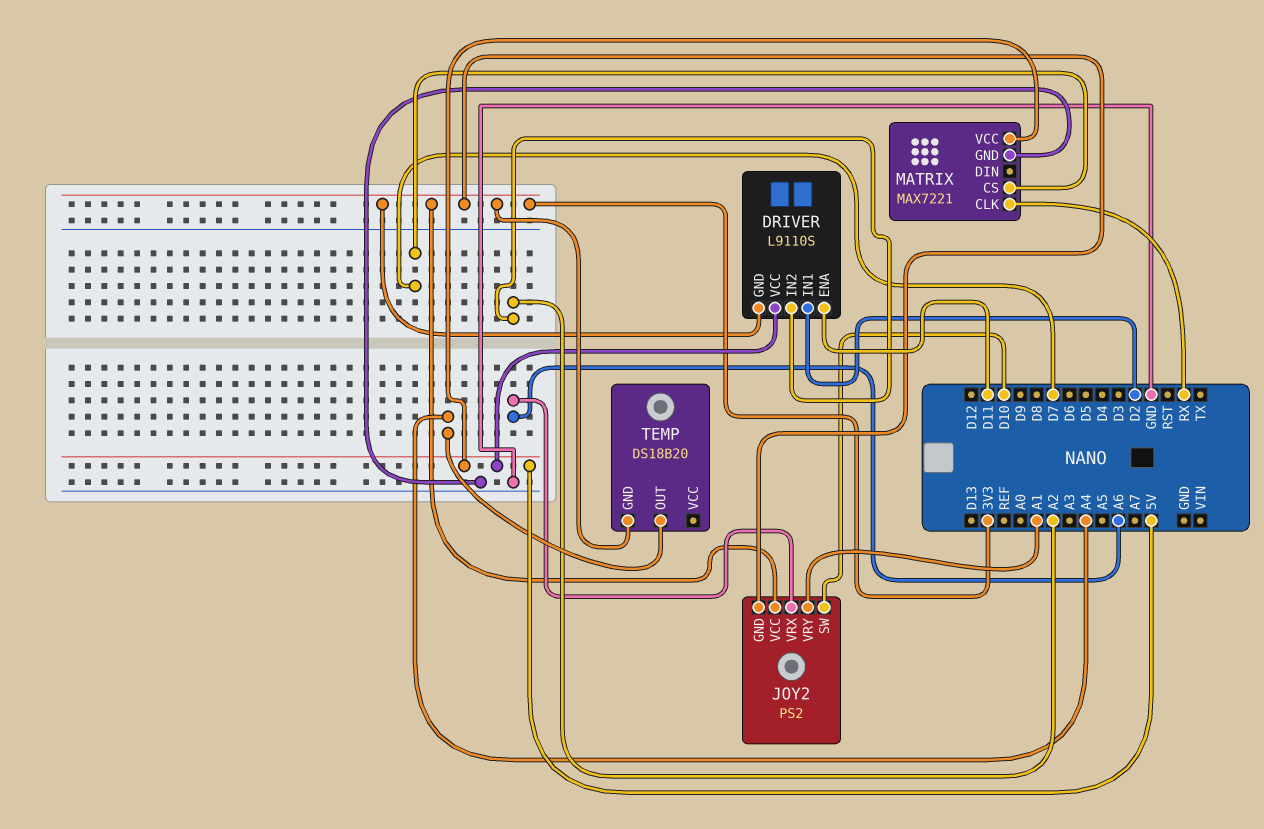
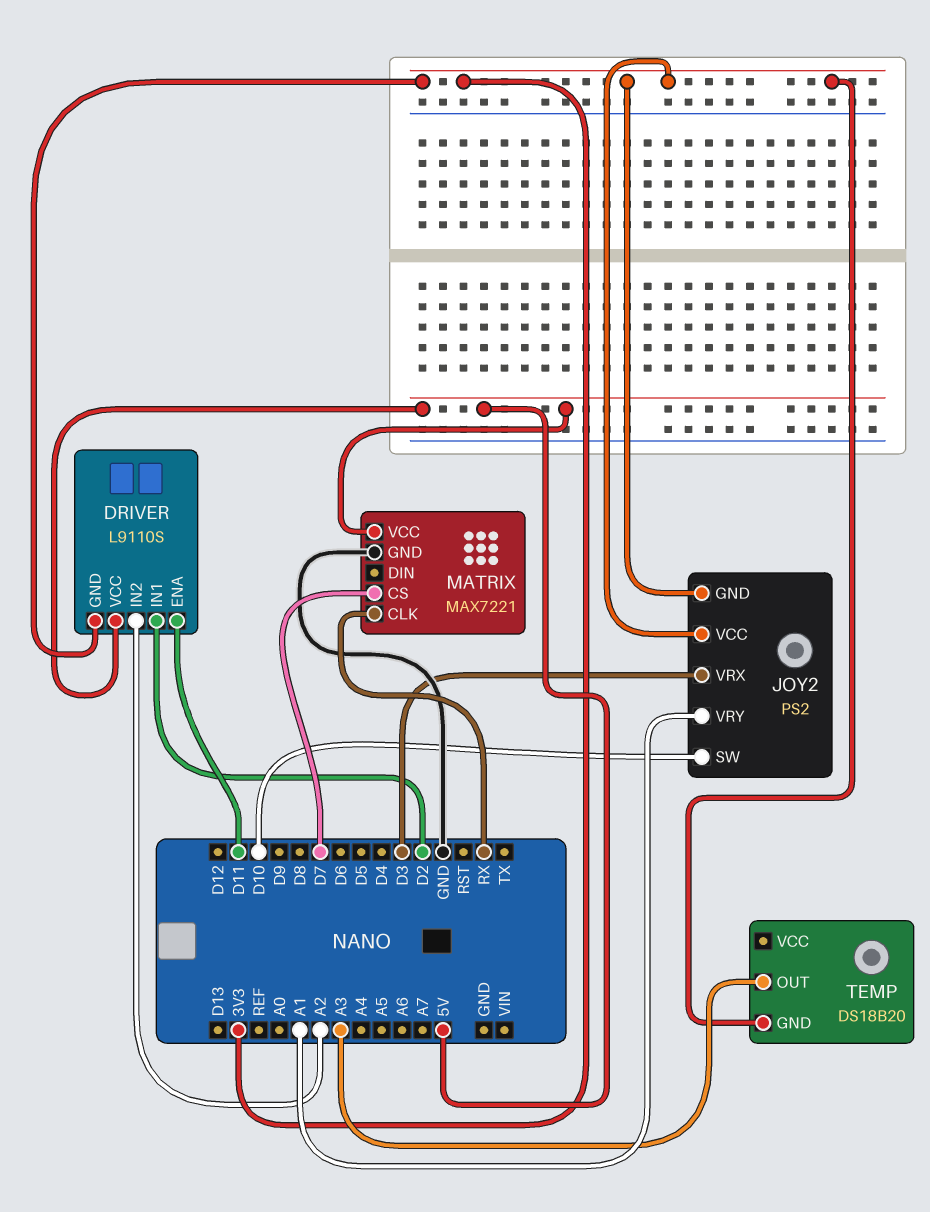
JOY2 pin VRX: A6 -> D3
TEMP pin OUT: A4 -> A3

